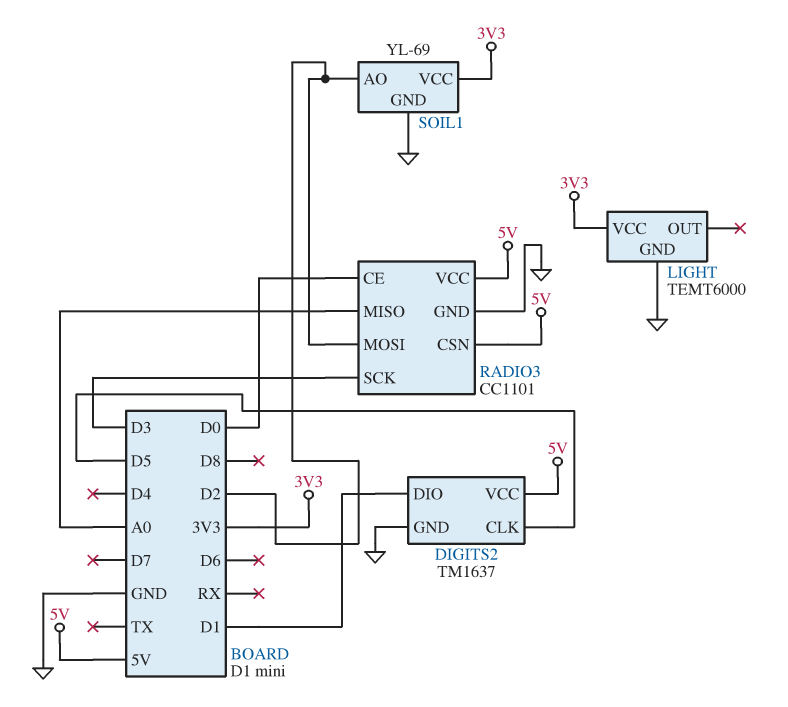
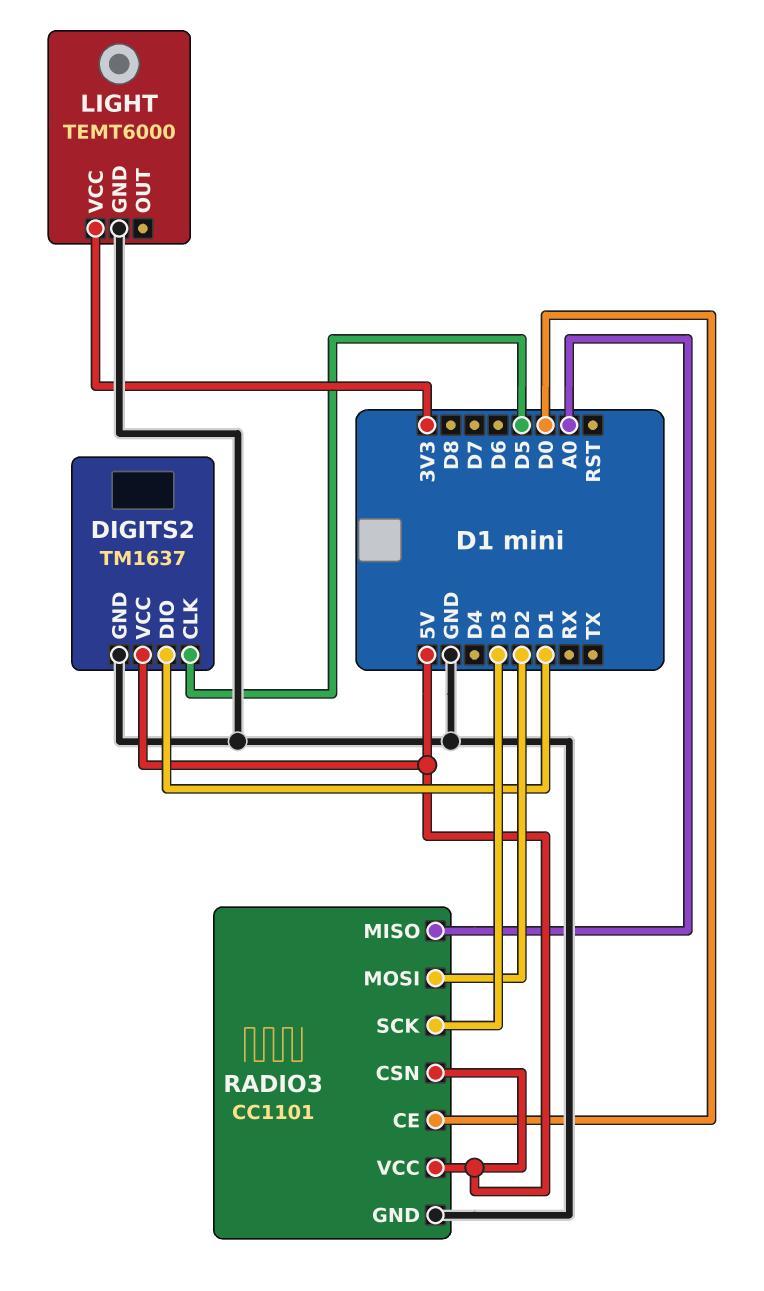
SOIL1: YL-69 -> none
SOIL1 pin AO: D2 -> none
SOIL1 pin GND: GND -> none
SOIL1 pin VCC: 3V3 -> none

